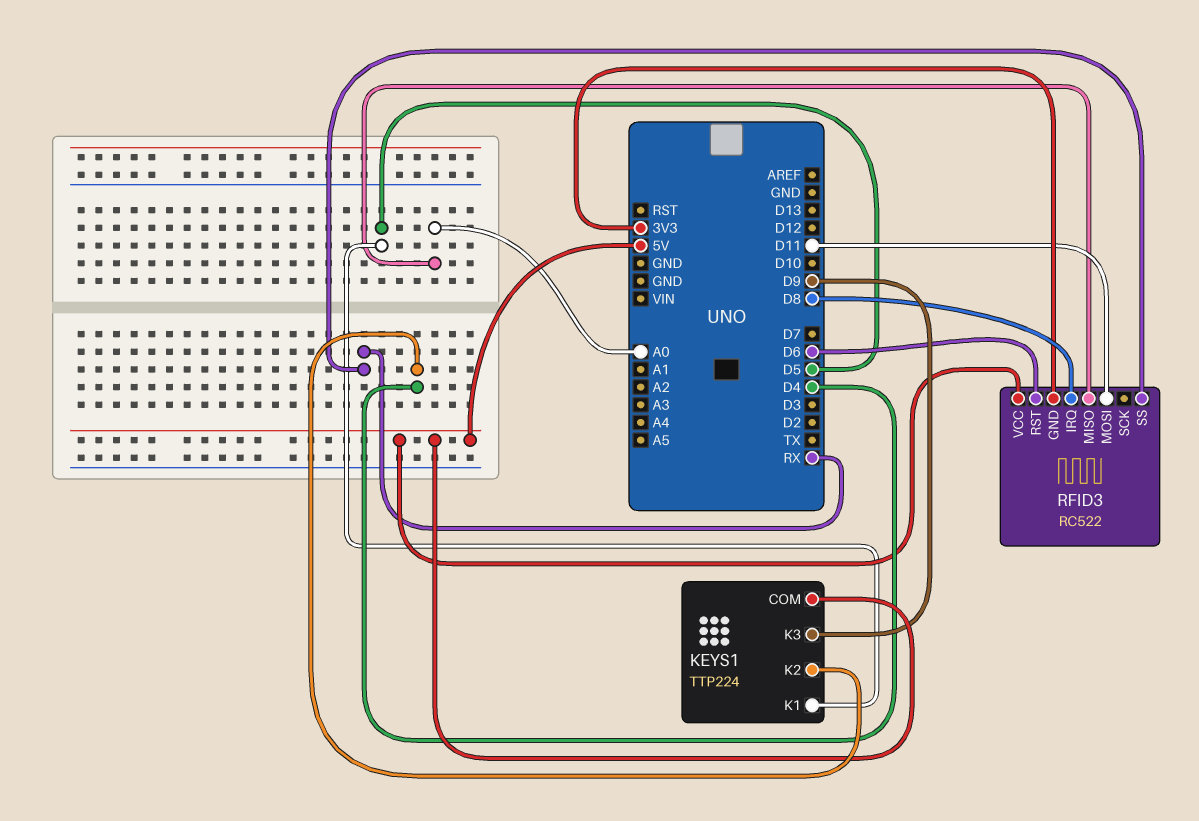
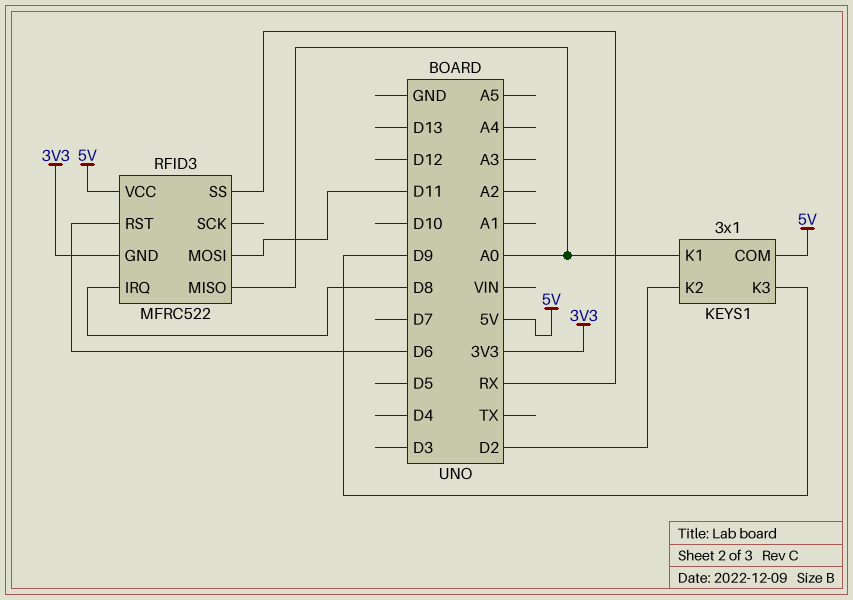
KEYS1: TTP224 -> 3x1
KEYS1 pin K1: D5 -> A0
KEYS1 pin K2: D4 -> D2
RFID3: RC522 -> MFRC522

